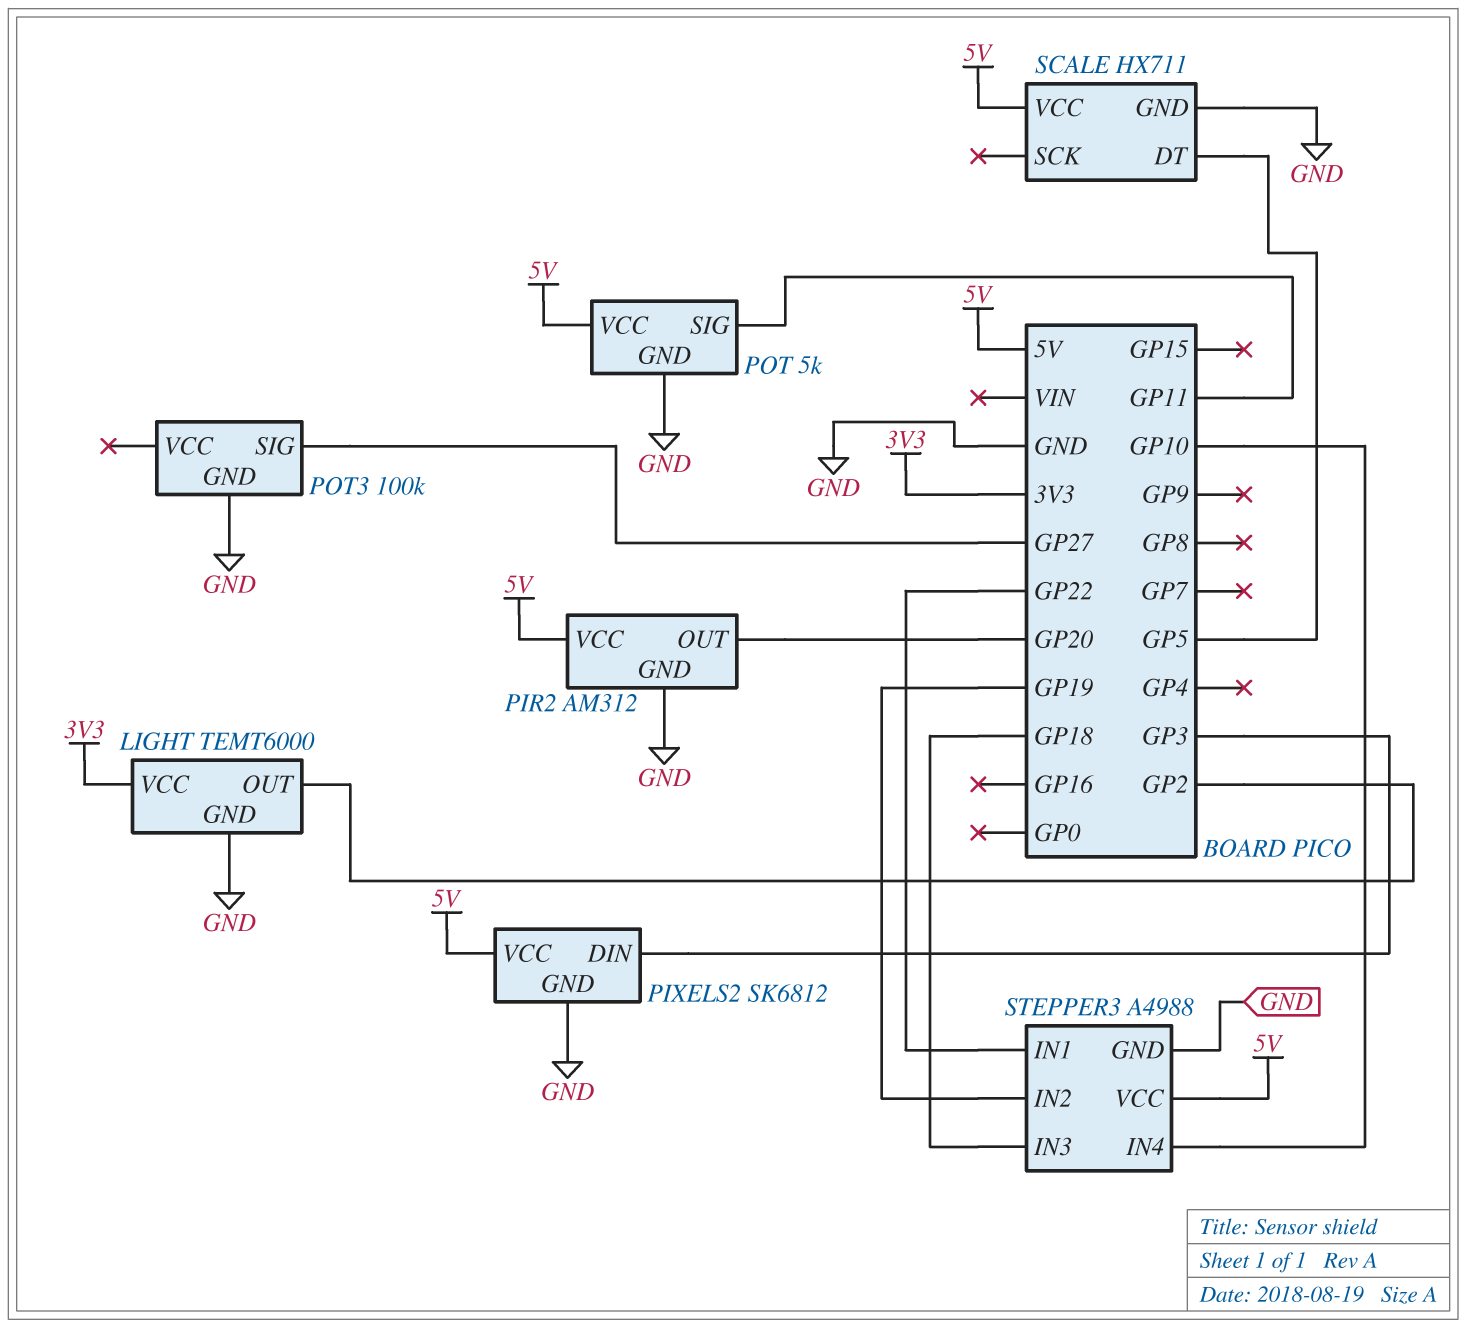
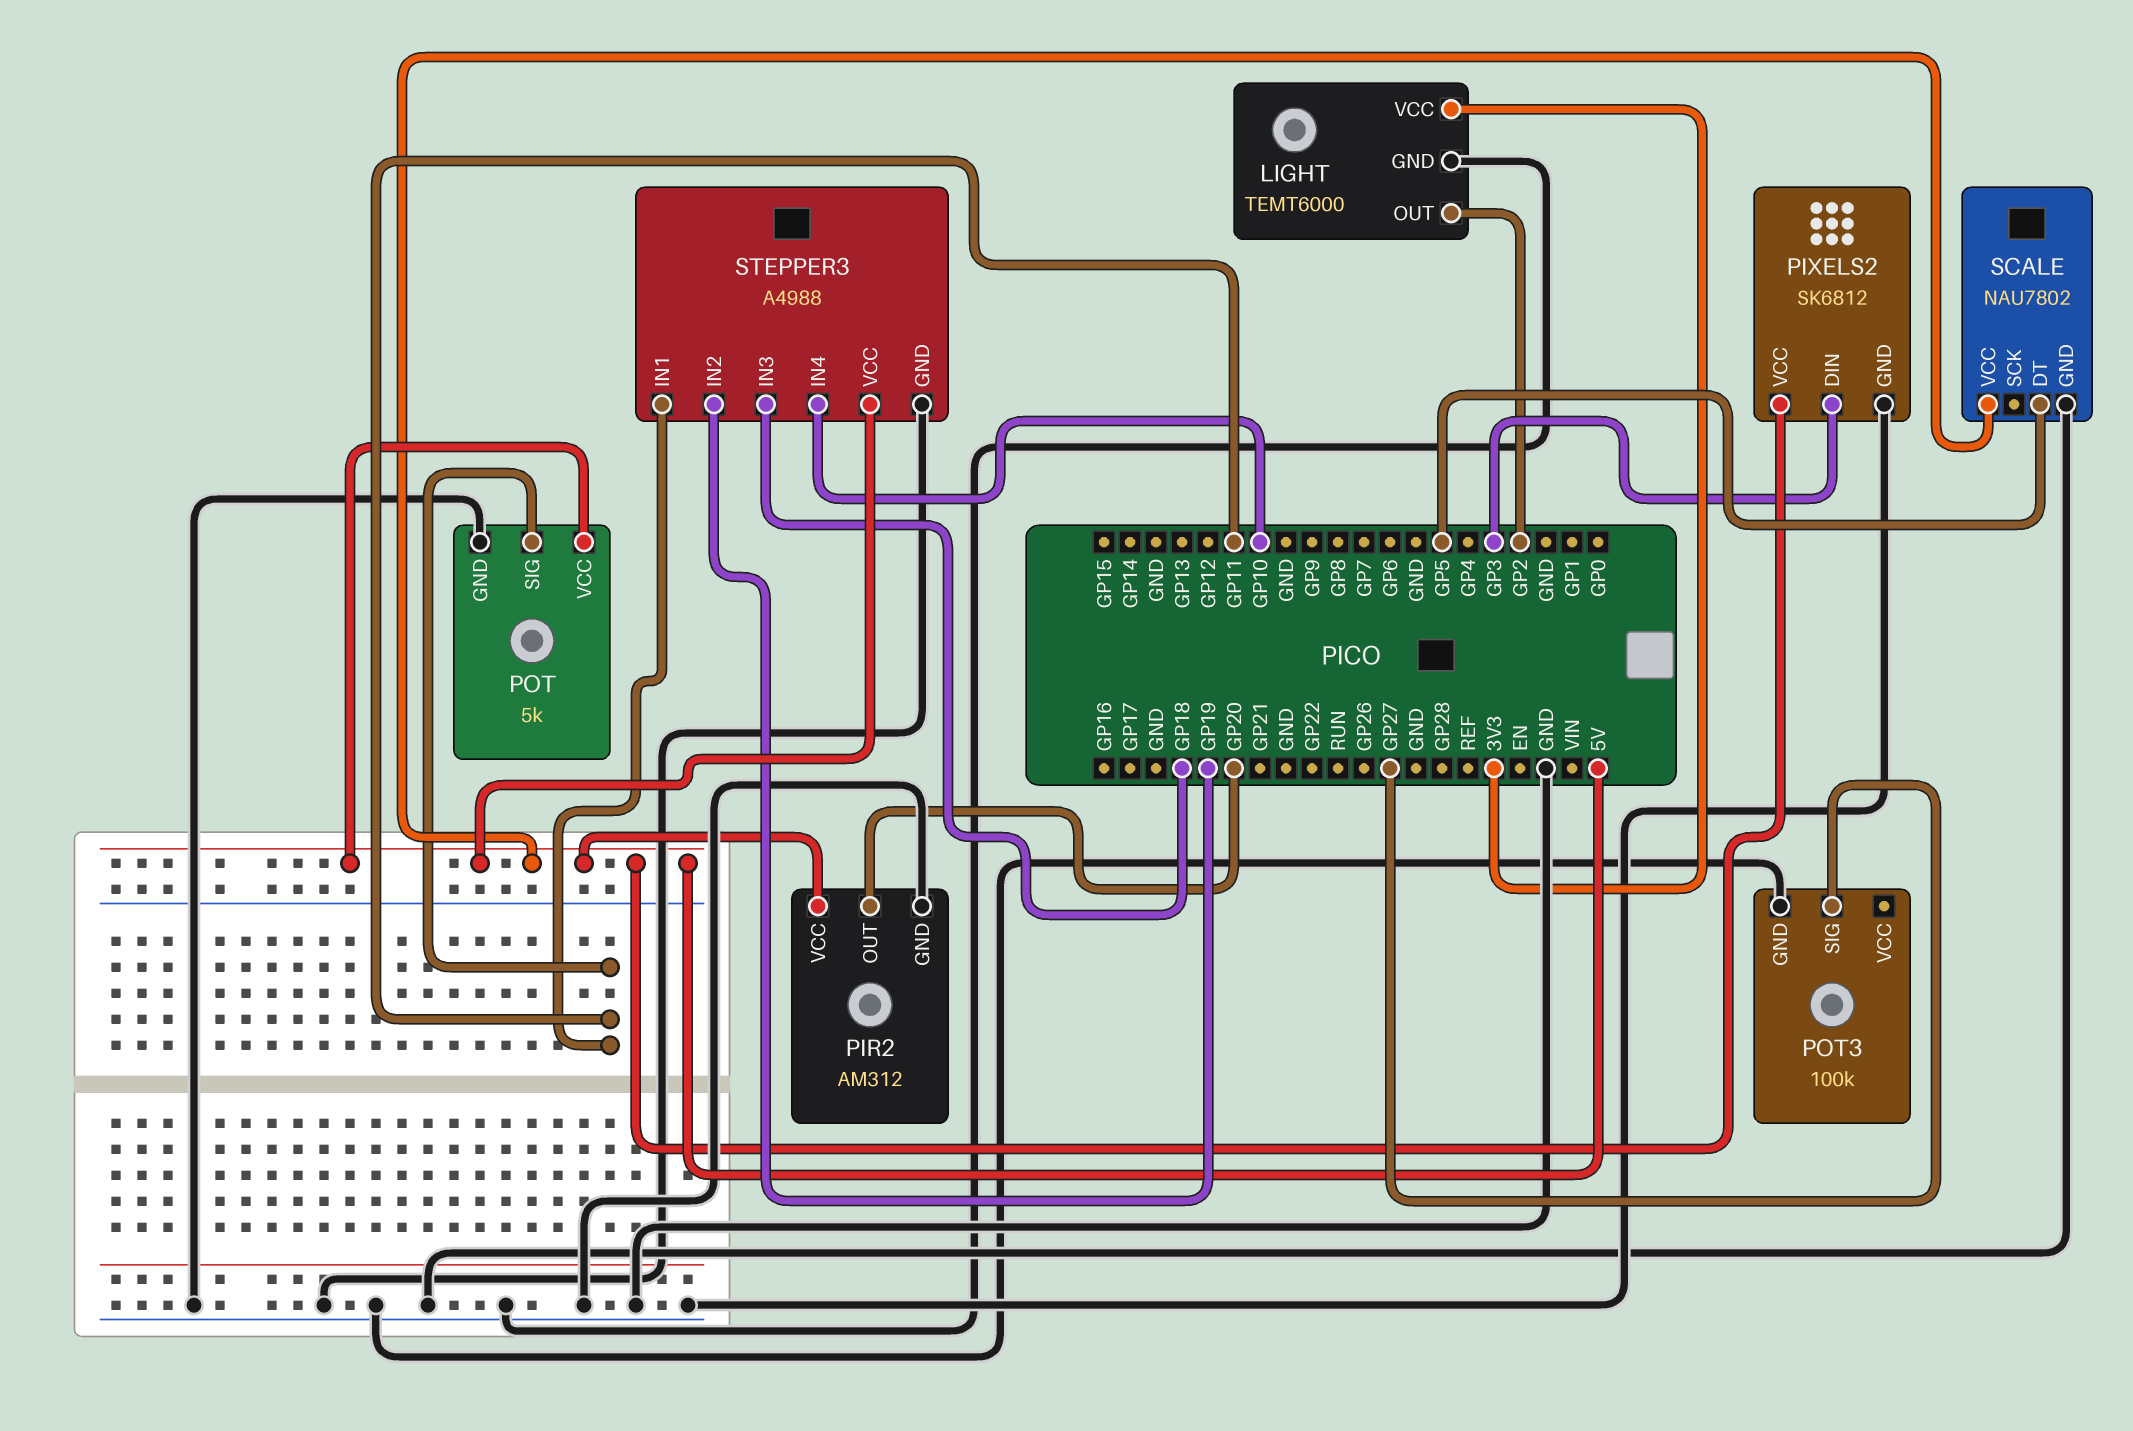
SCALE: HX711 -> NAU7802
STEPPER3 pin IN1: GP22 -> GP11

